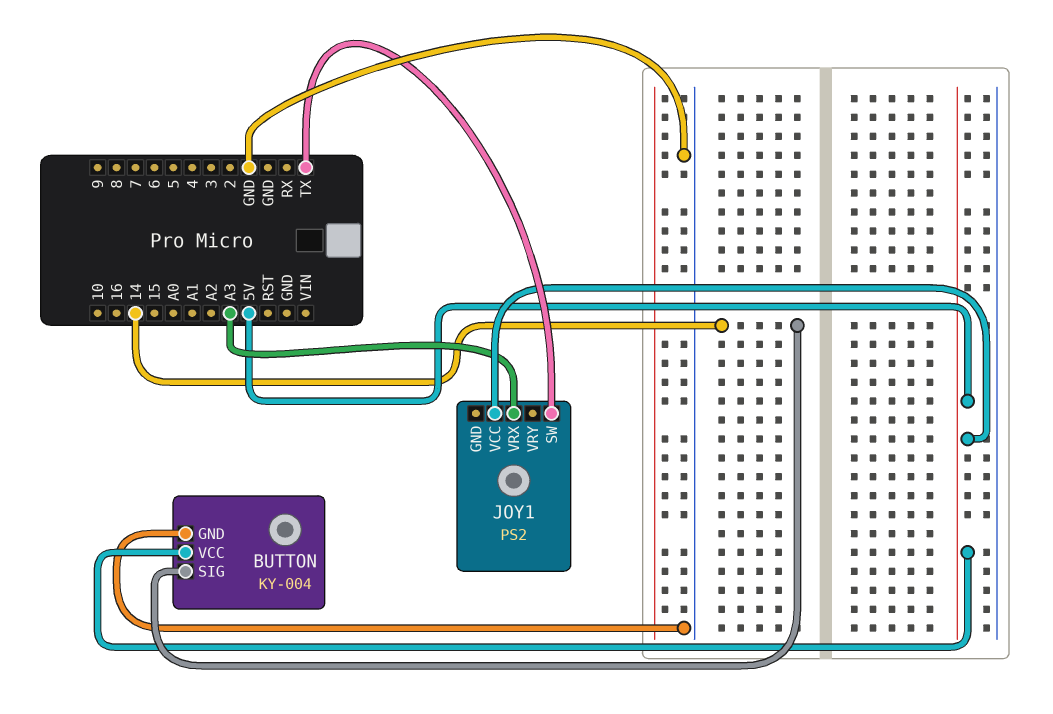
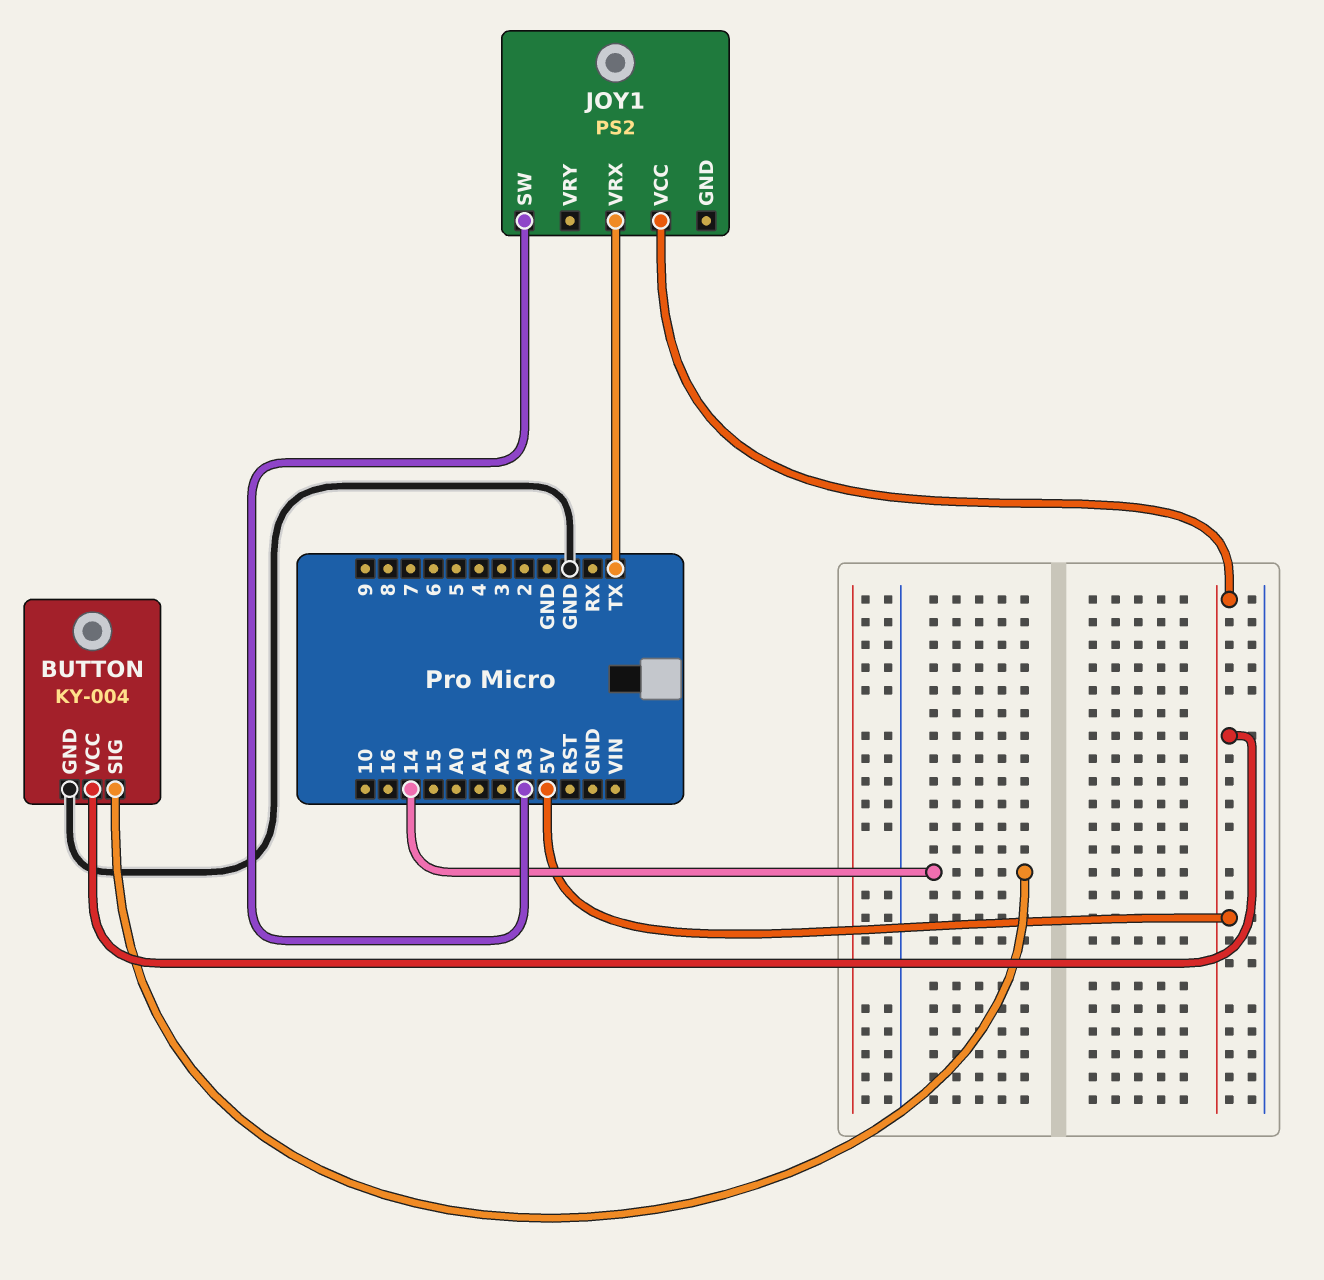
JOY1 pin SW: TX -> A3
JOY1 pin VRX: A3 -> TX

